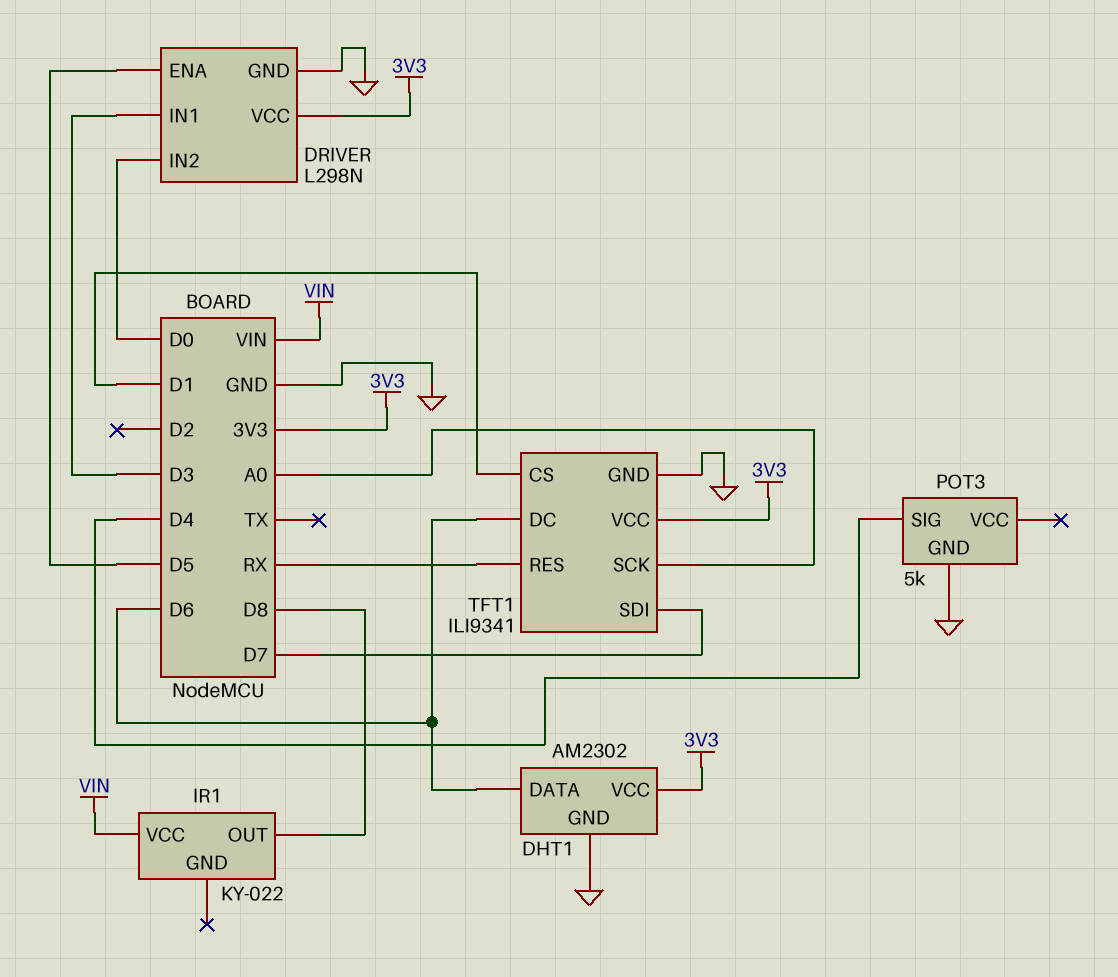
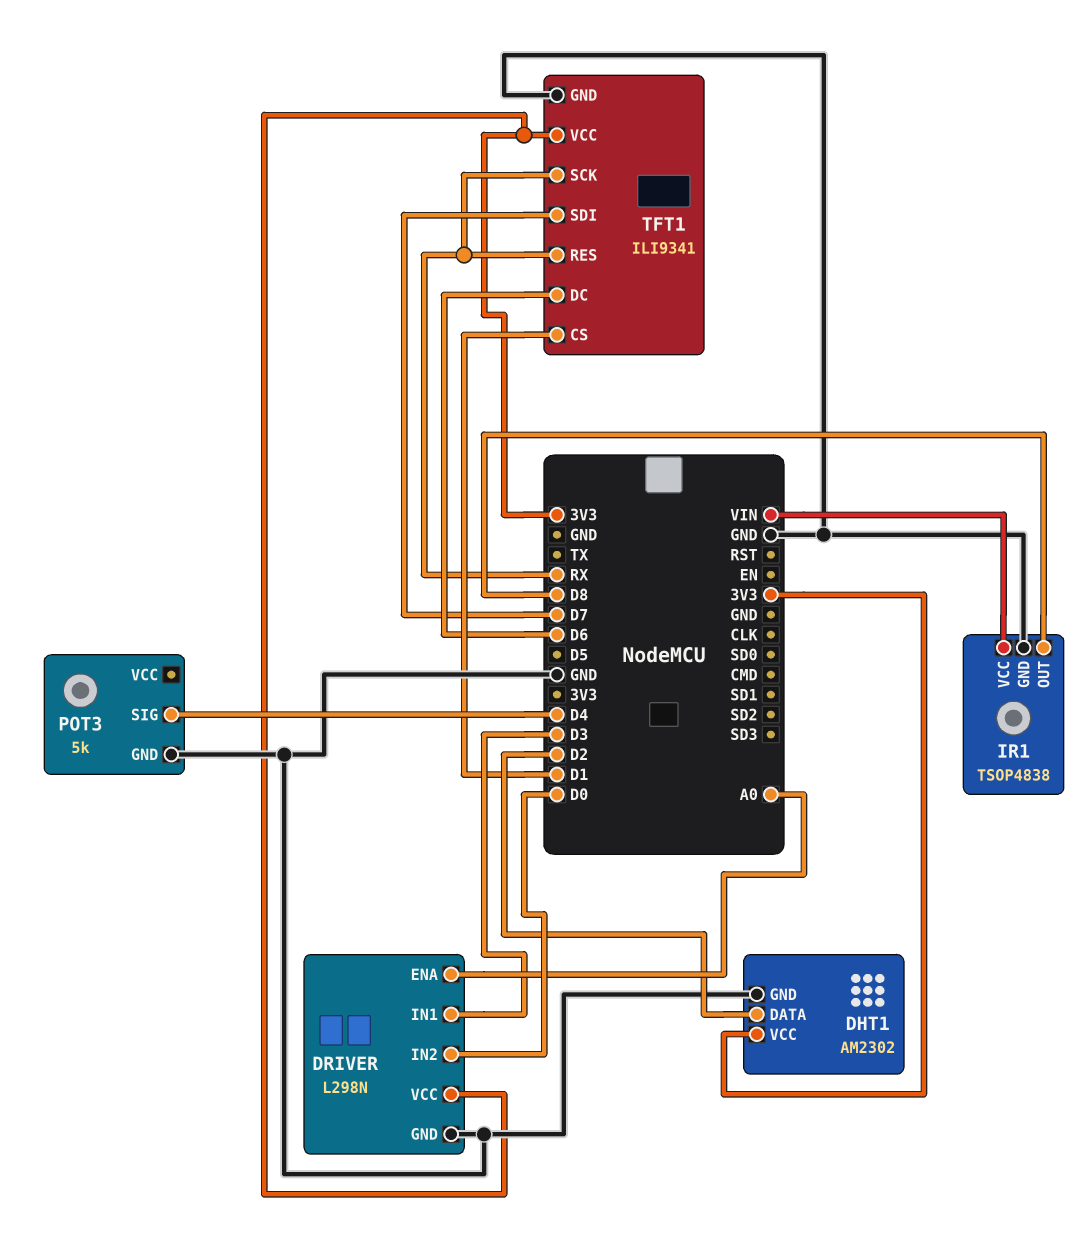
DHT1 pin DATA: D6 -> D2
DRIVER pin ENA: D5 -> A0
IR1: KY-022 -> TSOP4838
IR1 pin GND: none -> GND
TFT1 pin SCK: A0 -> RX

